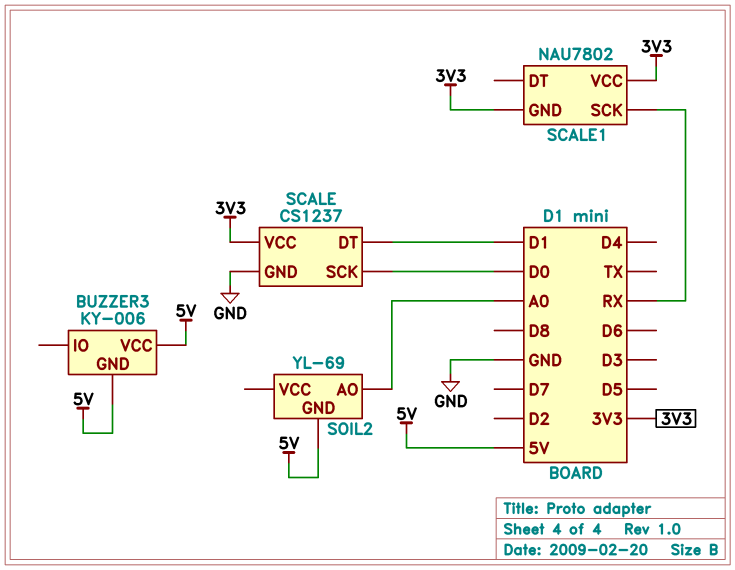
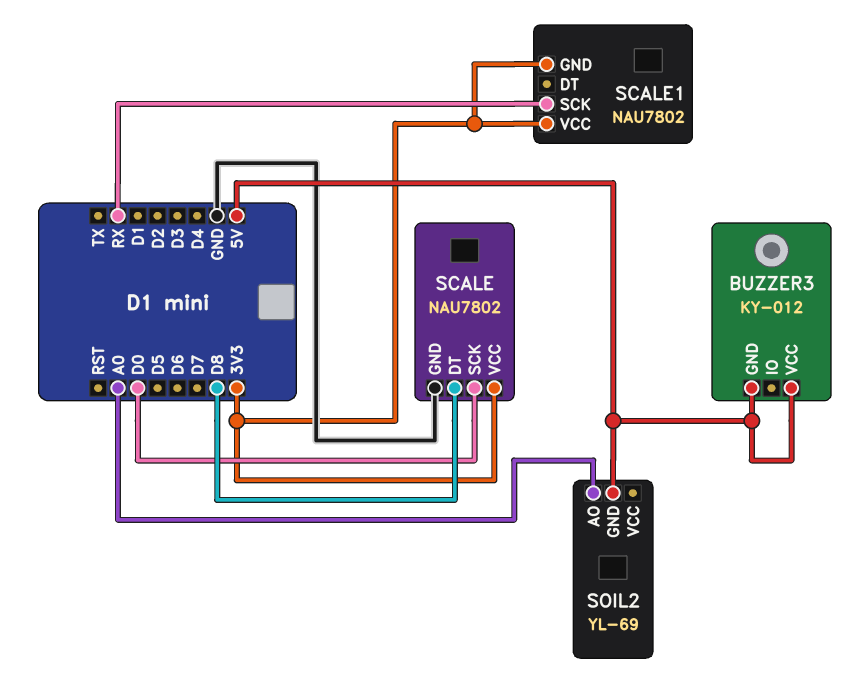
BUZZER3: KY-006 -> KY-012
SCALE: CS1237 -> NAU7802
SCALE pin DT: D1 -> D8

